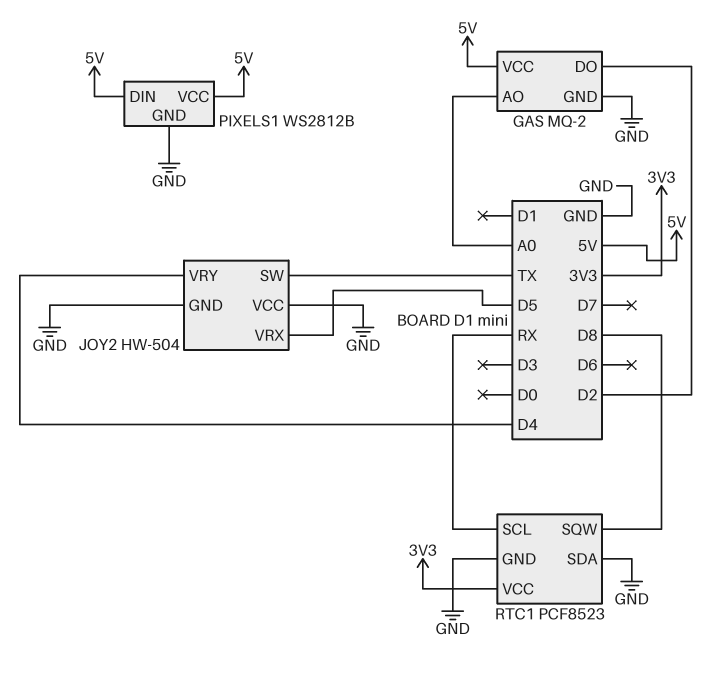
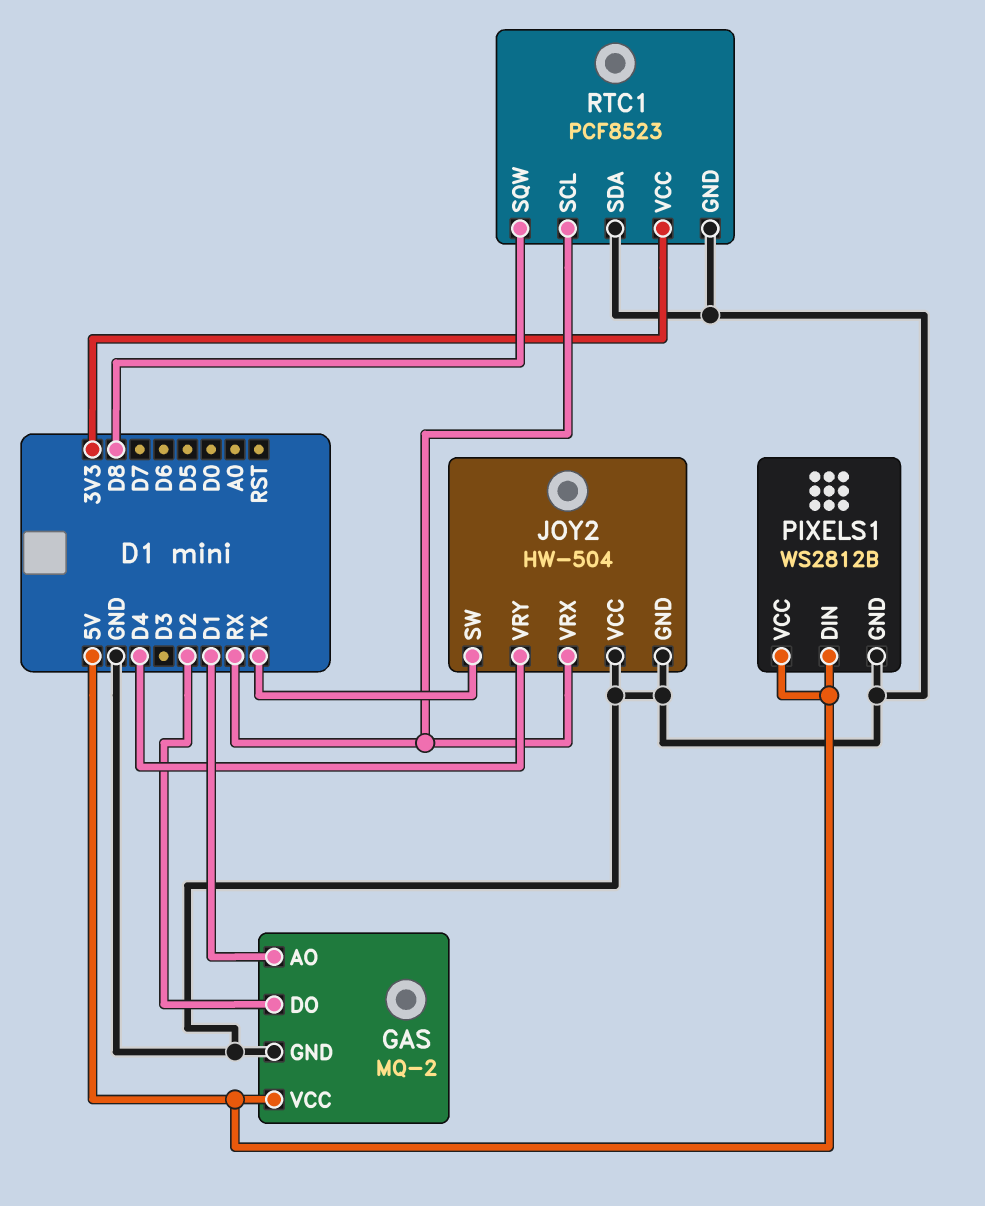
GAS pin AO: A0 -> D1
JOY2 pin VRX: D5 -> RX

